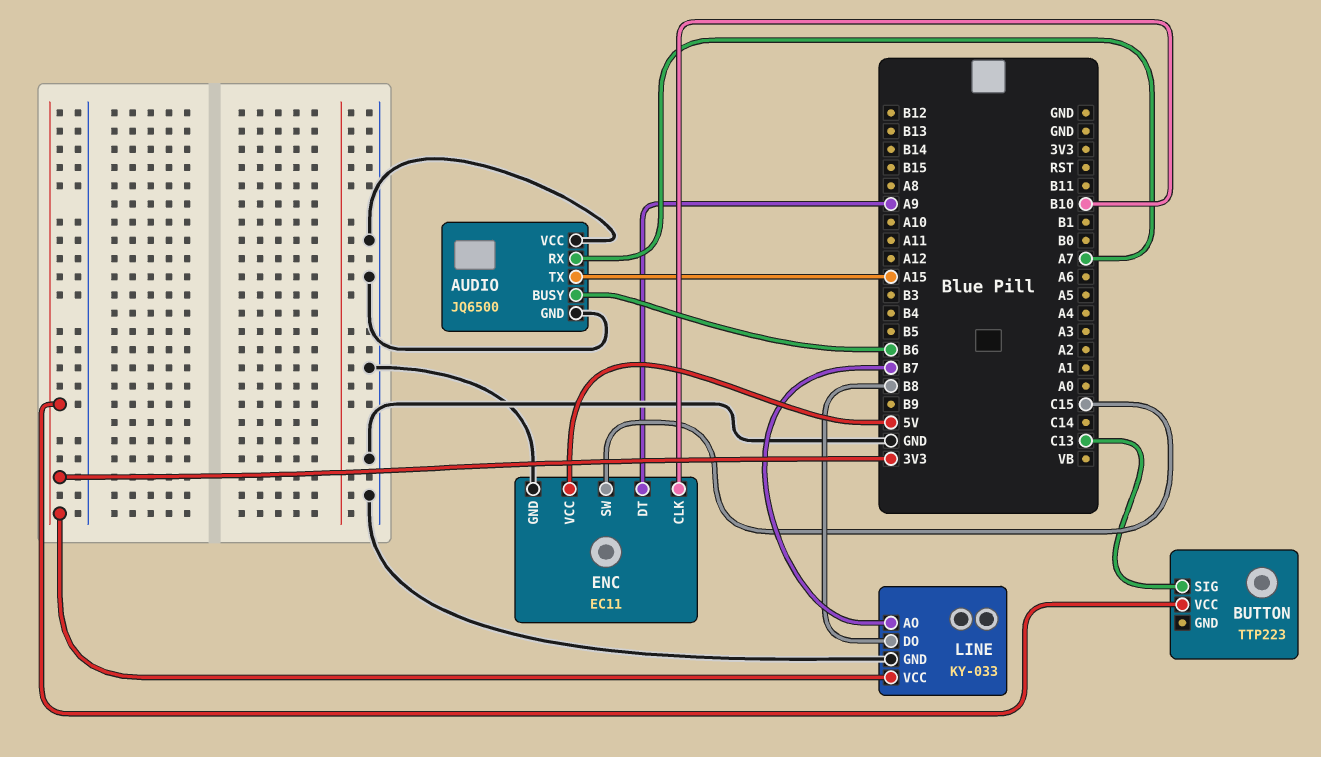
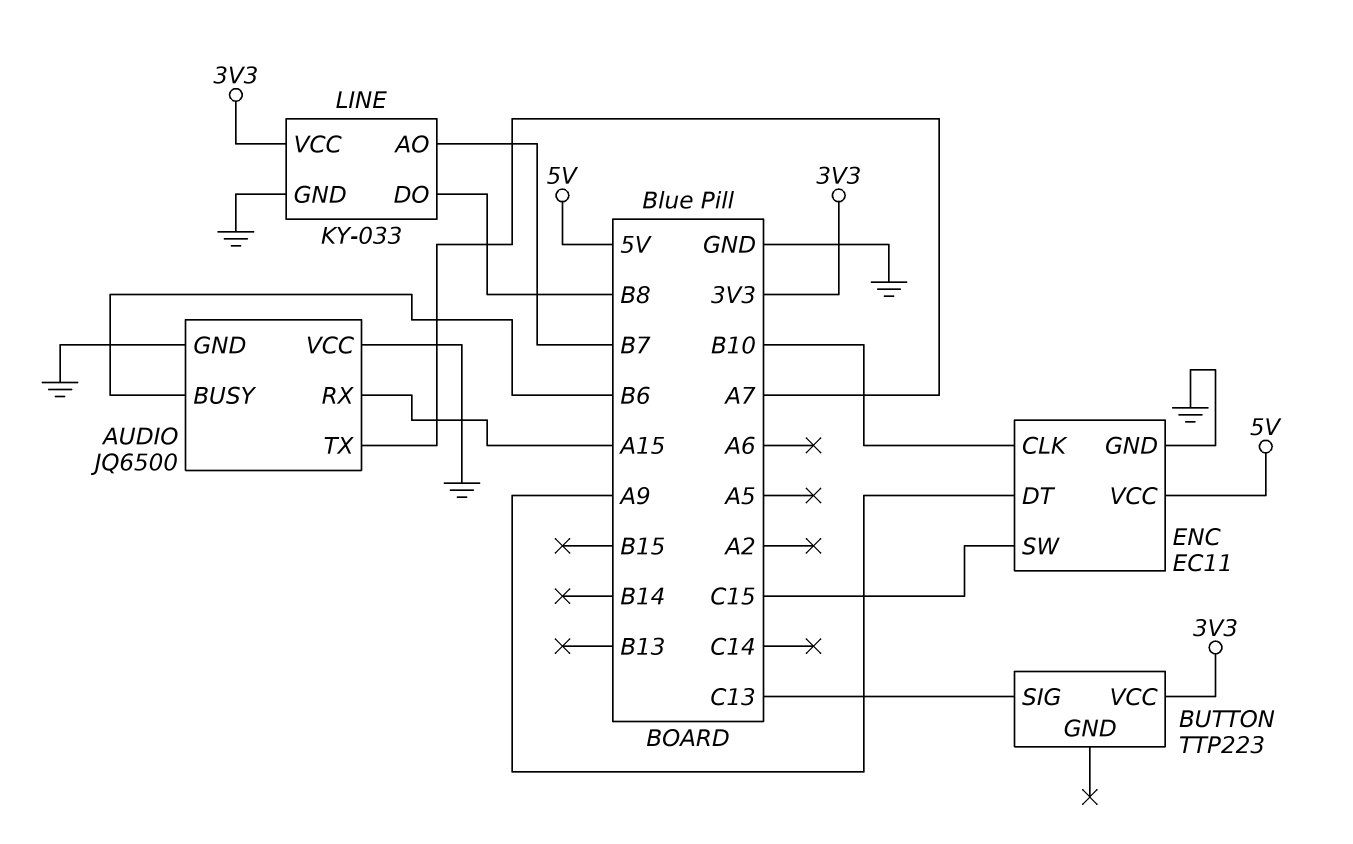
AUDIO pin RX: A7 -> A15
AUDIO pin TX: A15 -> A7

